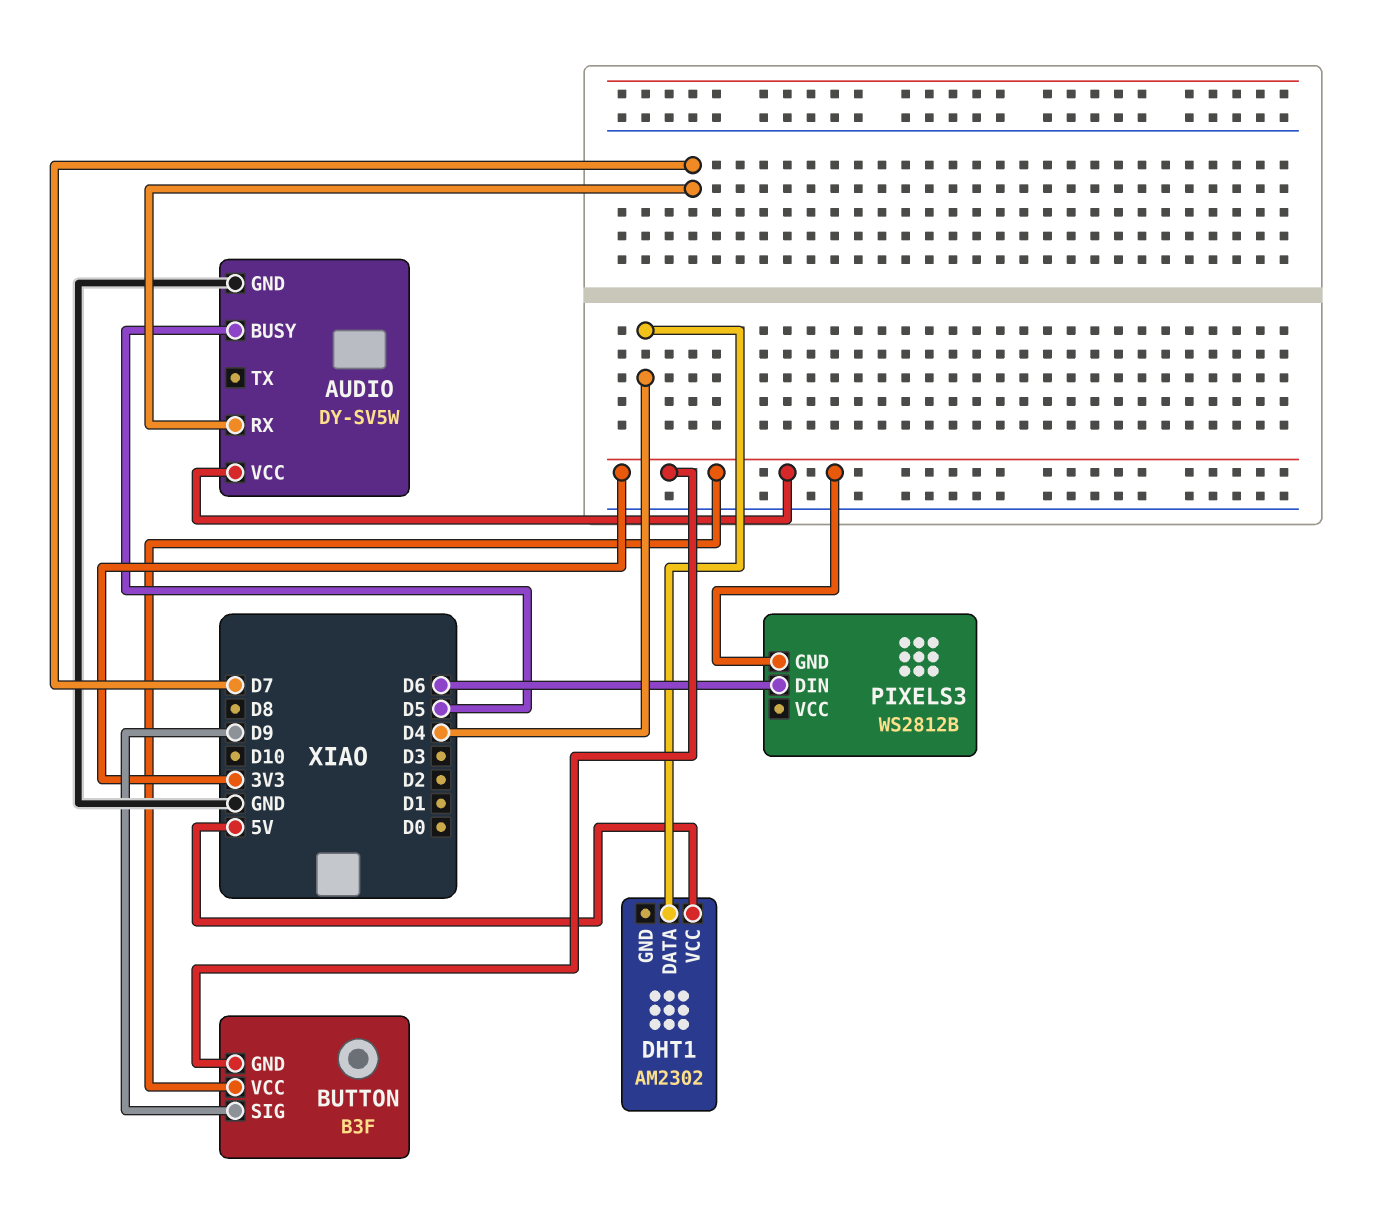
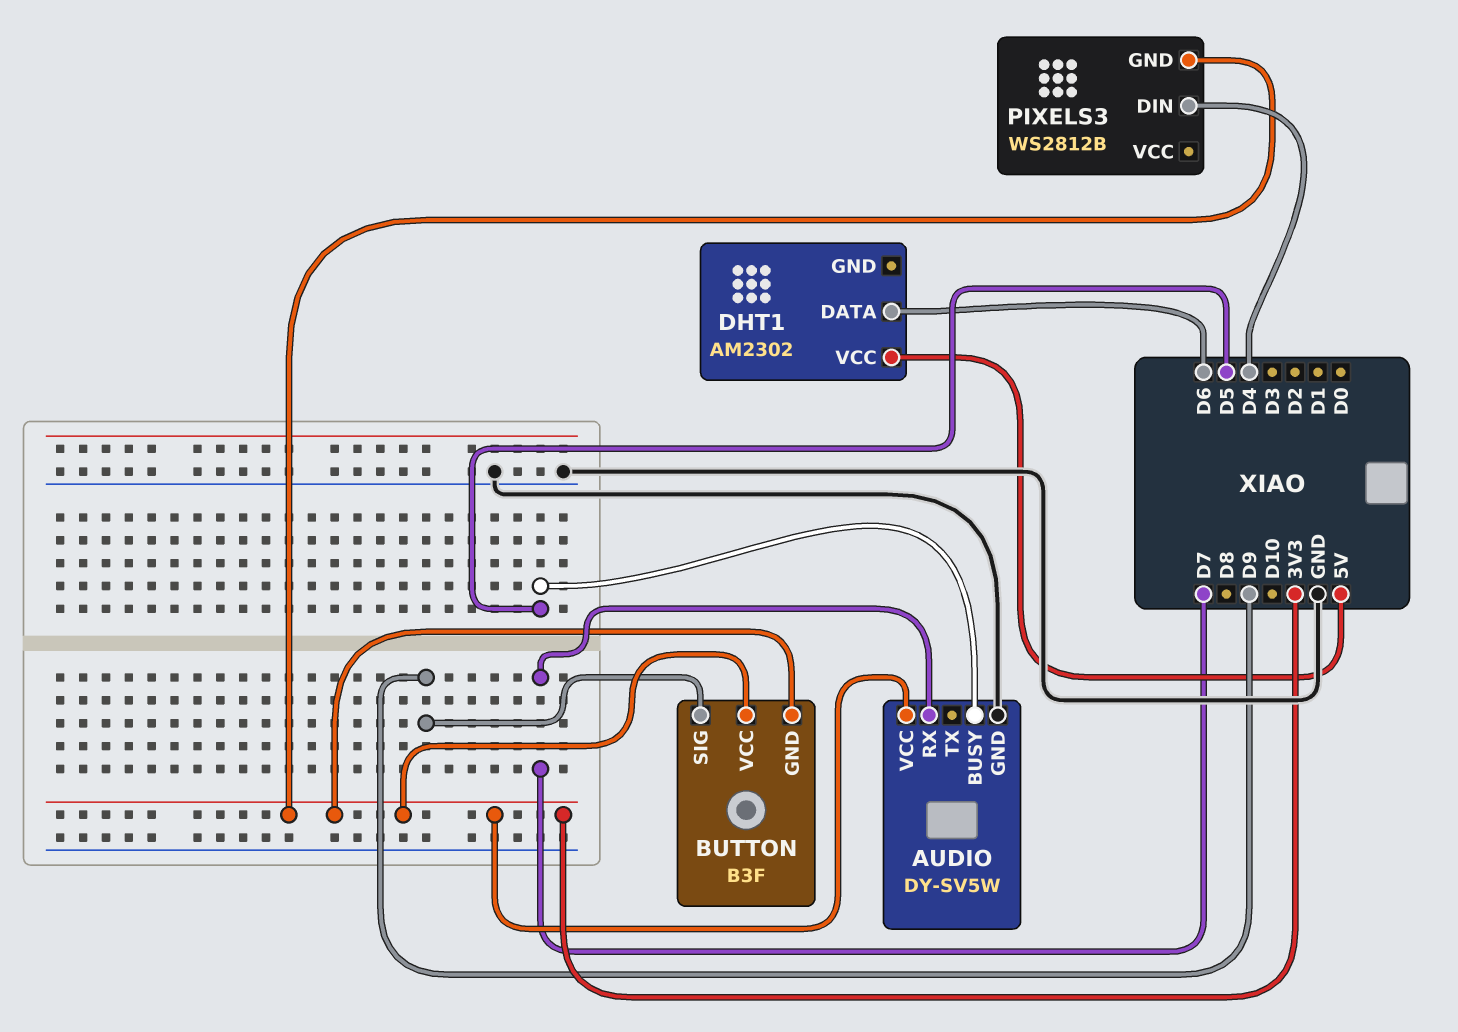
DHT1 pin DATA: D4 -> D6
PIXELS3 pin DIN: D6 -> D4

